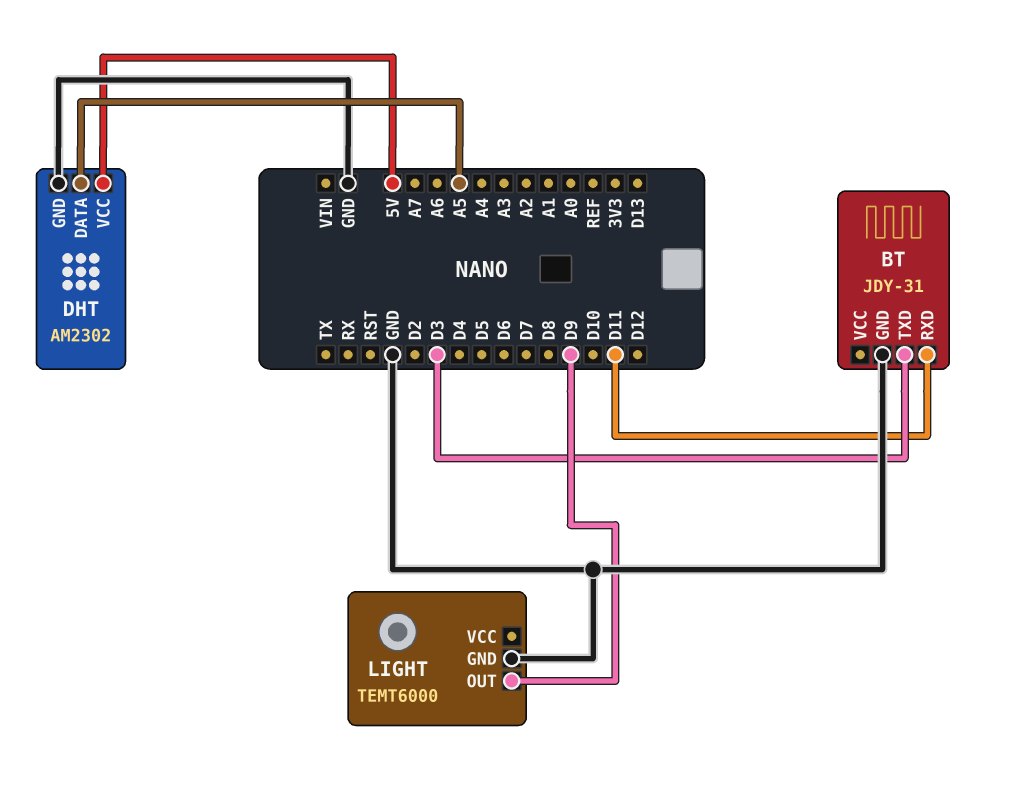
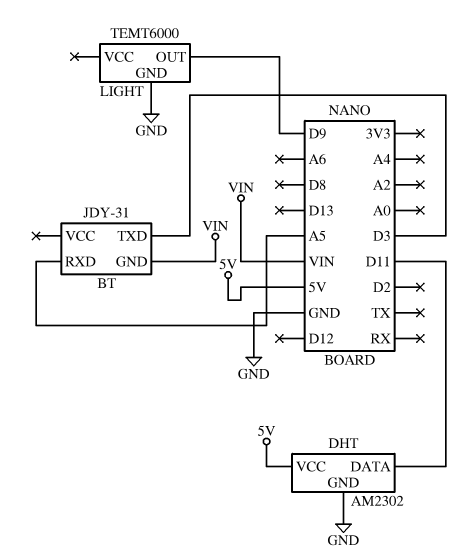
BT pin GND: GND -> VIN
BT pin RXD: D11 -> A5
DHT pin DATA: A5 -> D11

